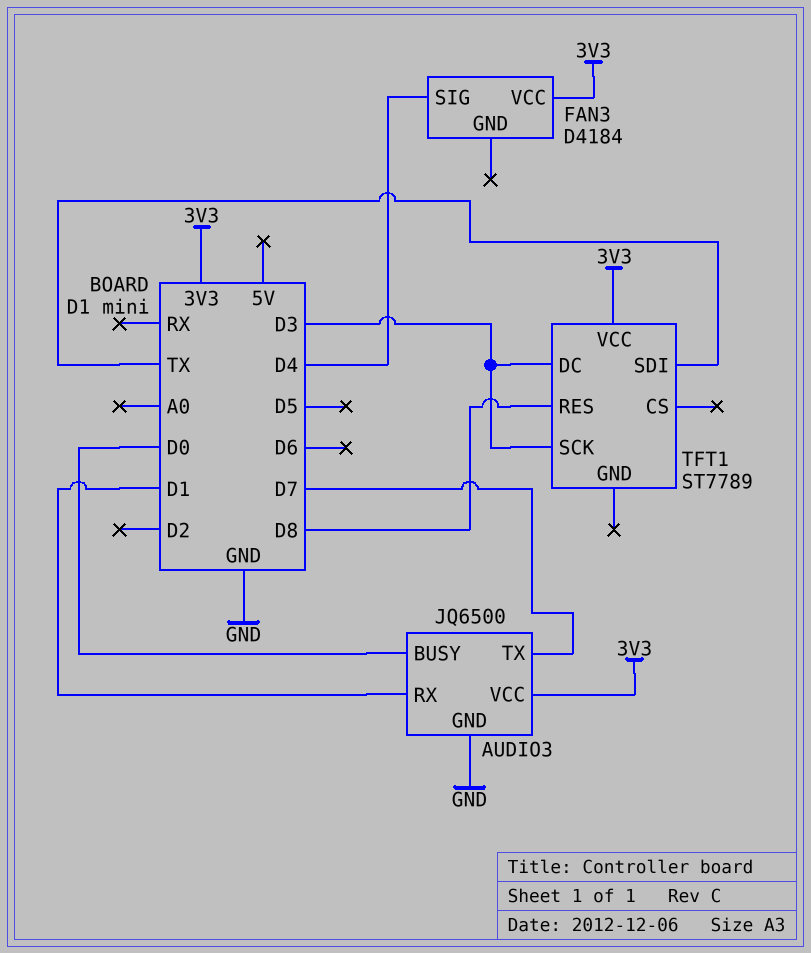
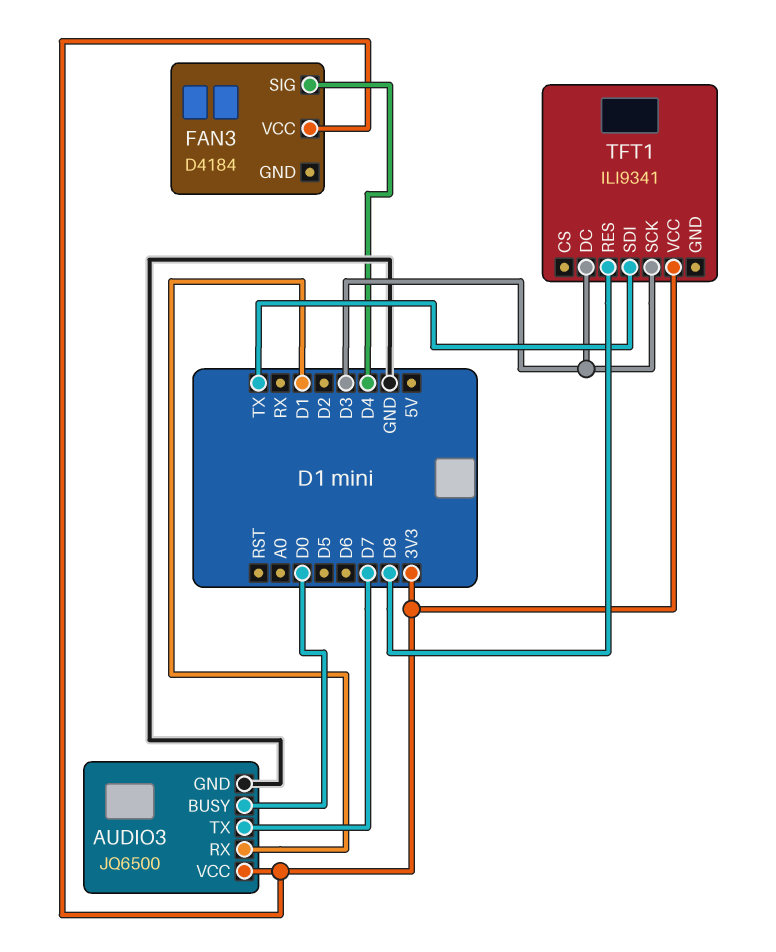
TFT1: ST7789 -> ILI9341

